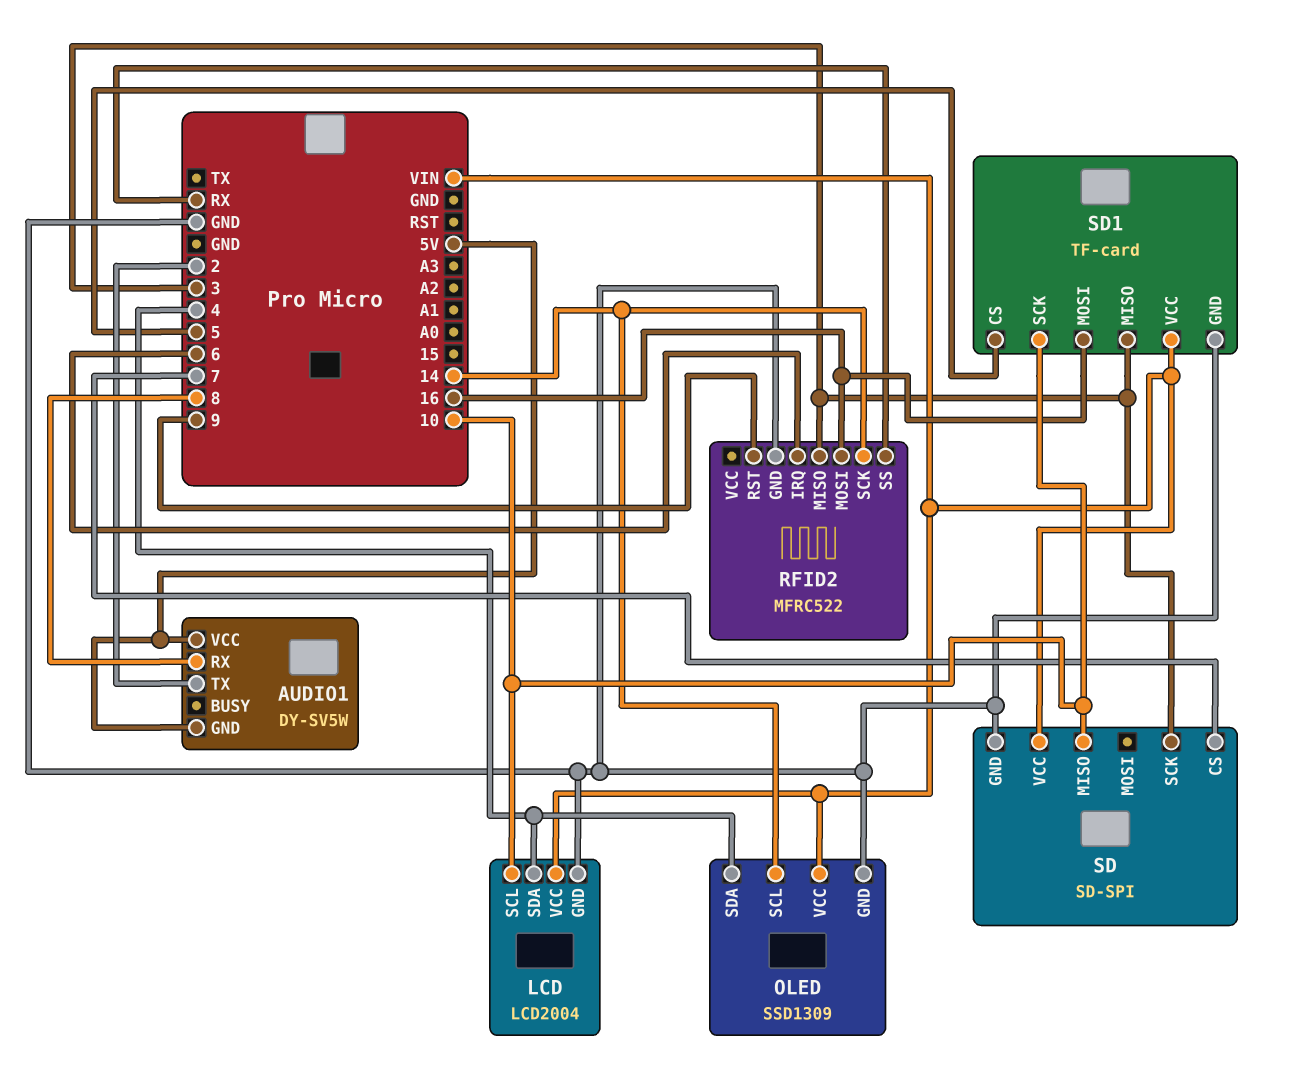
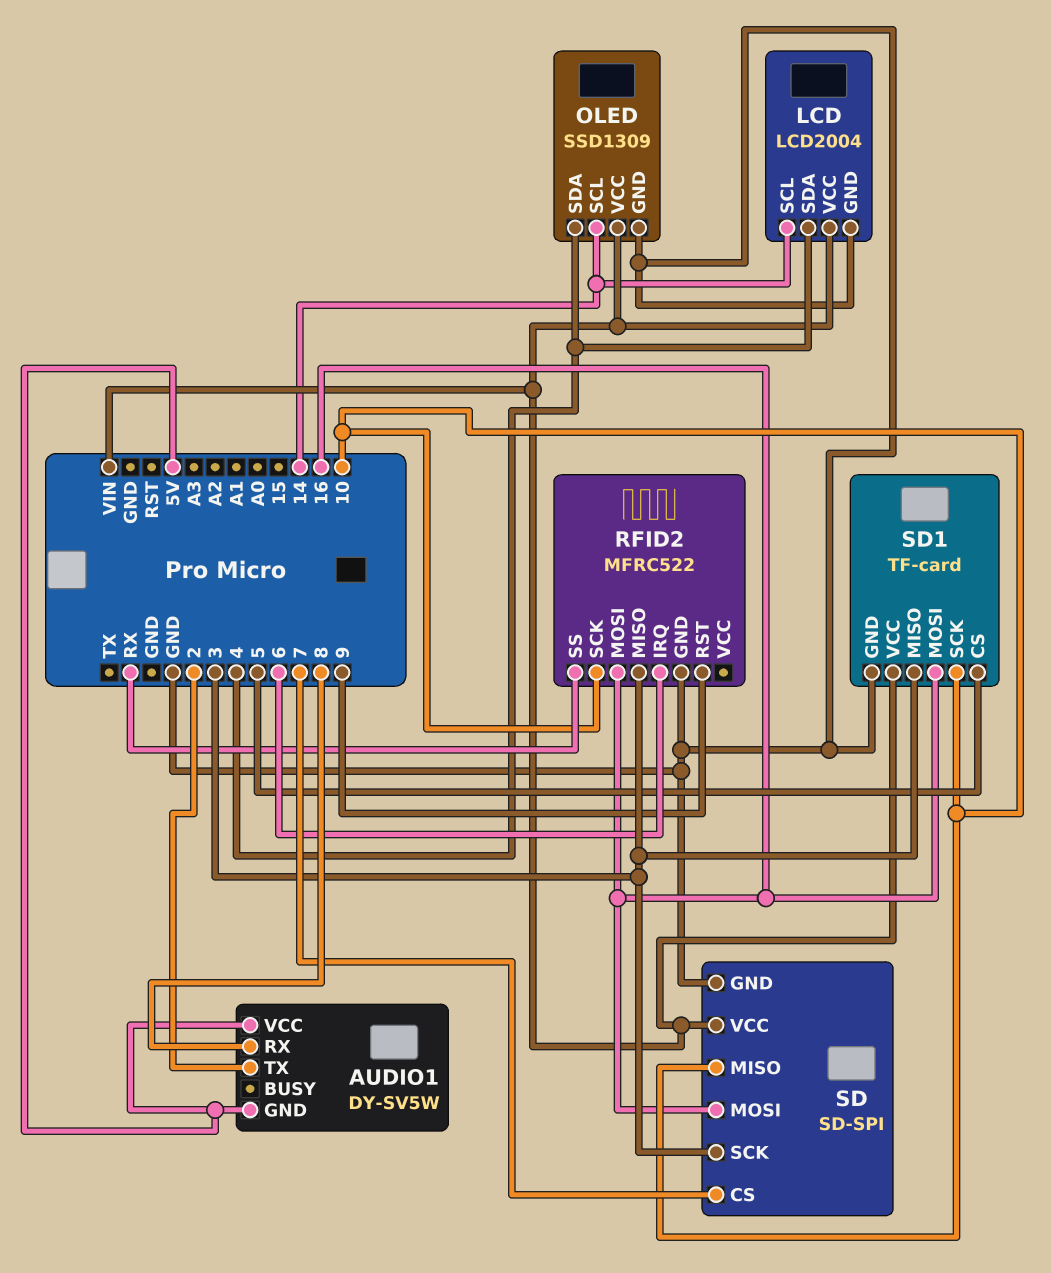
LCD pin SCL: 10 -> 14
RFID2 pin SCK: 14 -> 10
SD pin MOSI: none -> 16

